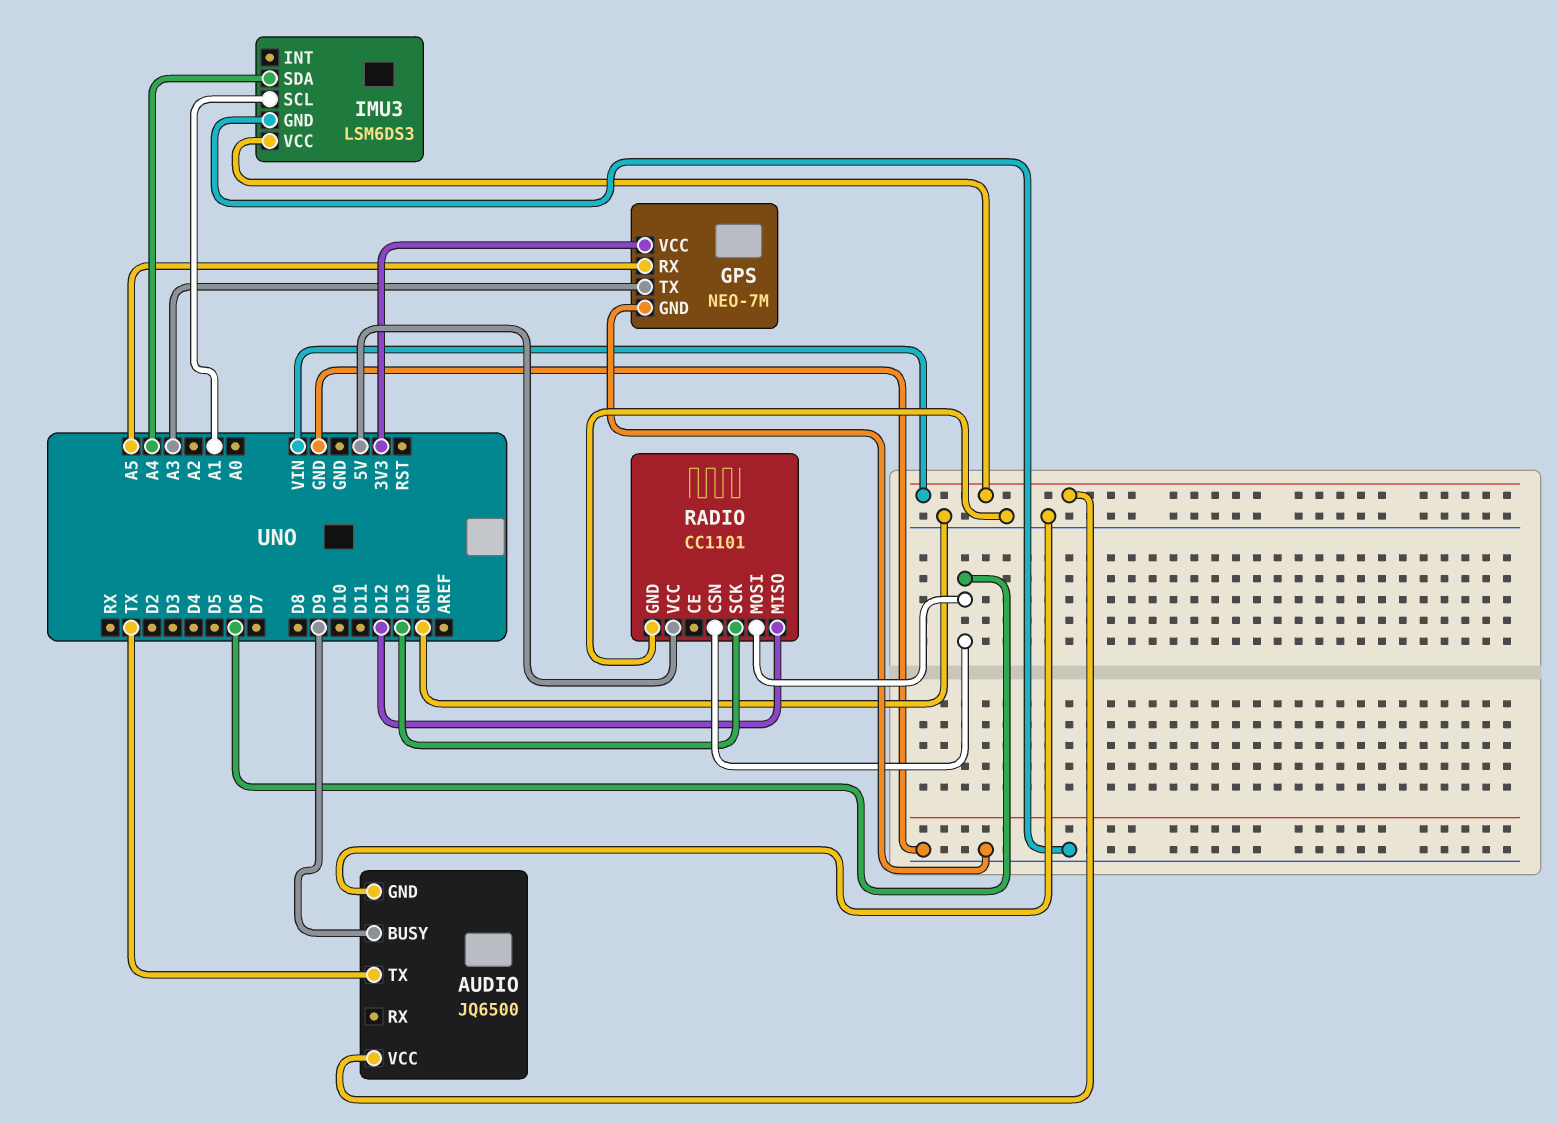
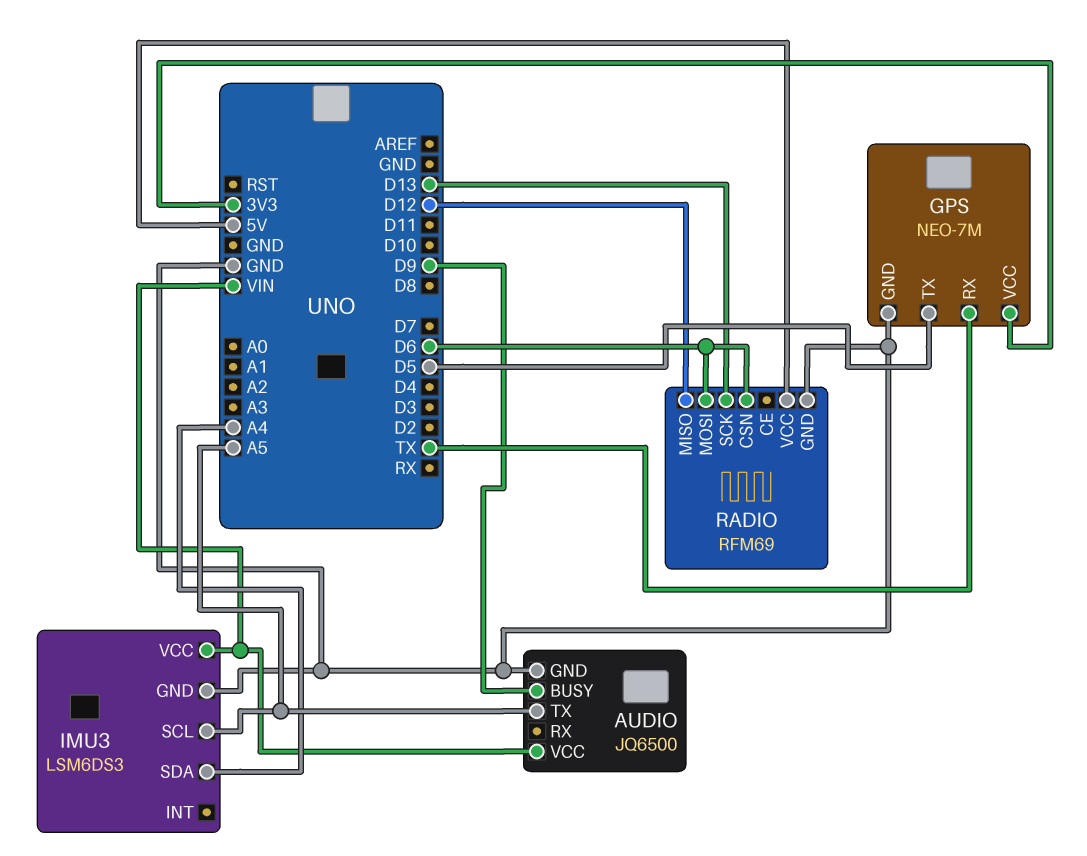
AUDIO pin TX: TX -> A5
GPS pin RX: A5 -> TX
GPS pin TX: A3 -> D5
IMU3 pin SCL: A1 -> A5
RADIO: CC1101 -> RFM69

